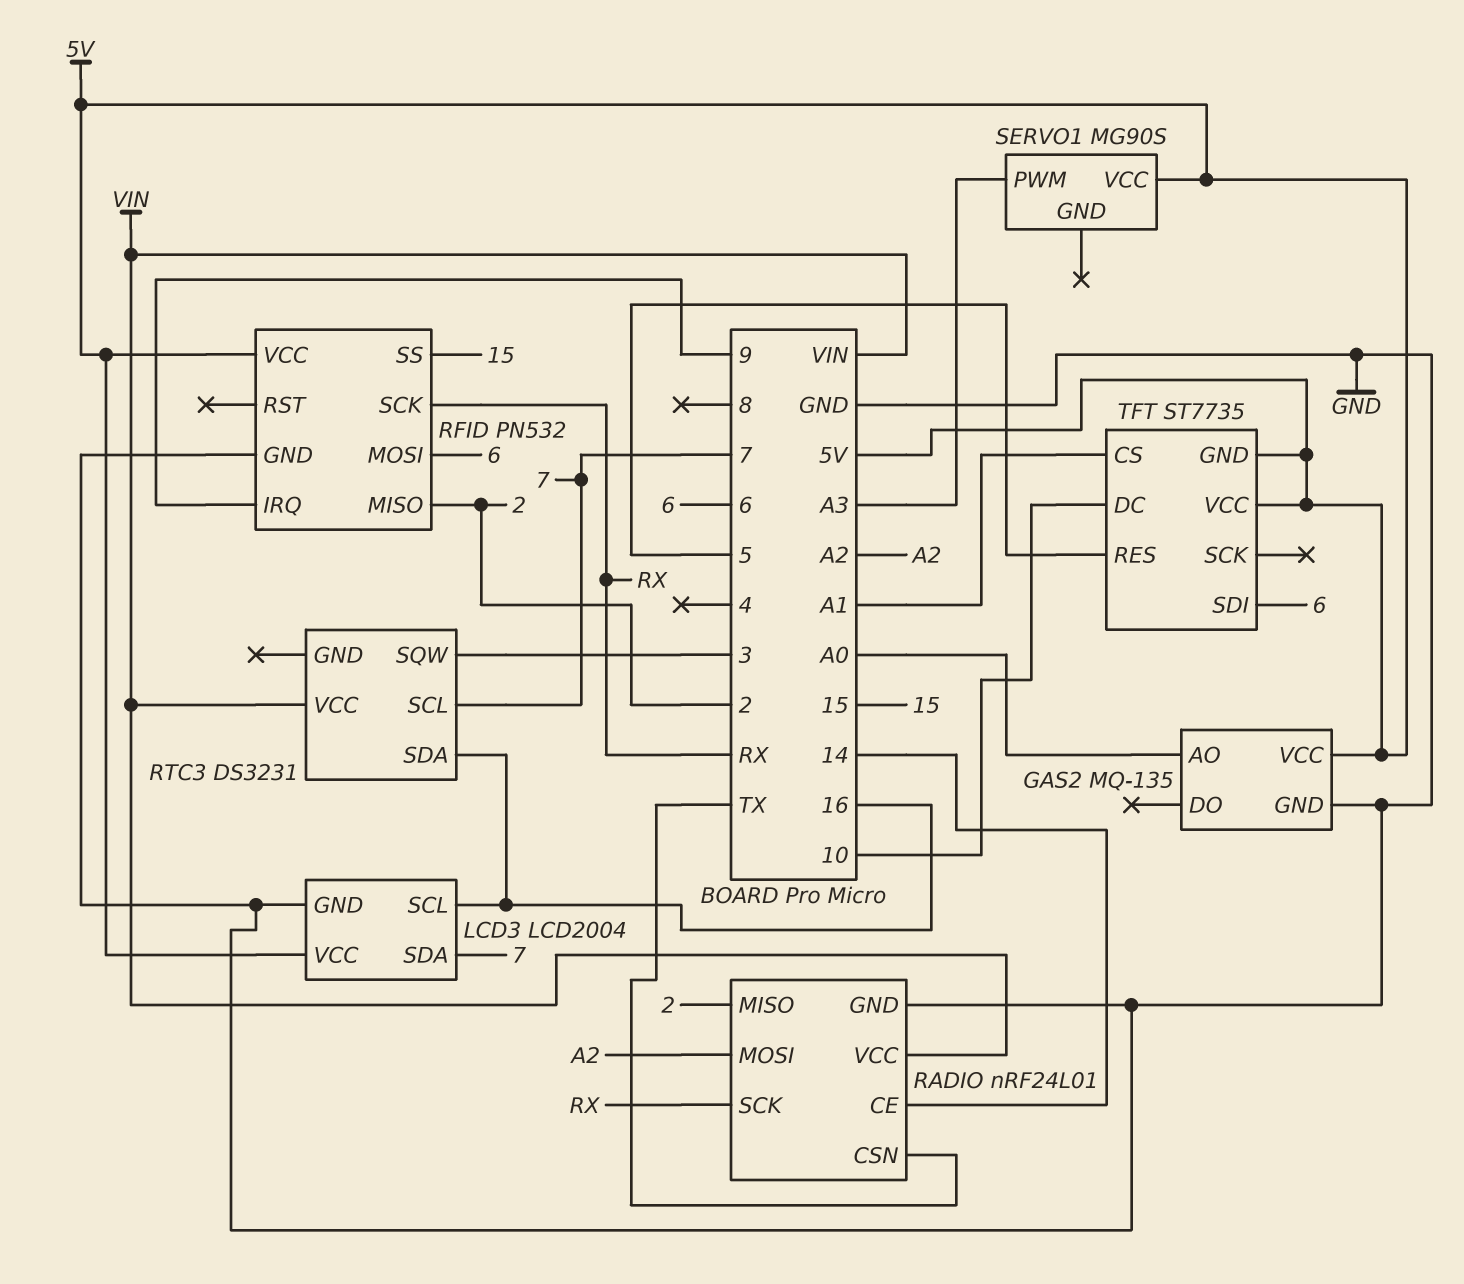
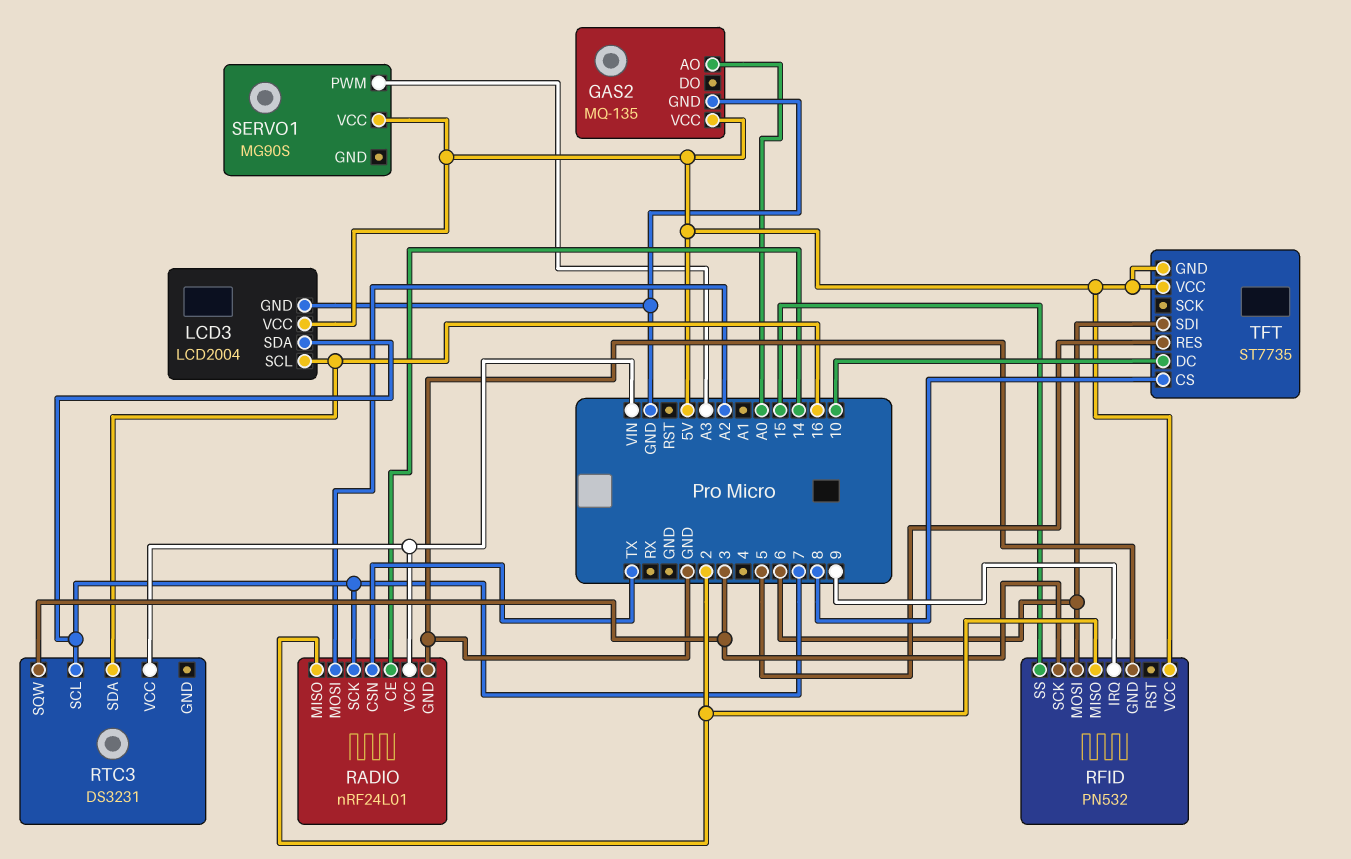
RADIO pin SCK: RX -> 7
RFID pin SCK: RX -> 3
TFT pin CS: A1 -> 8

